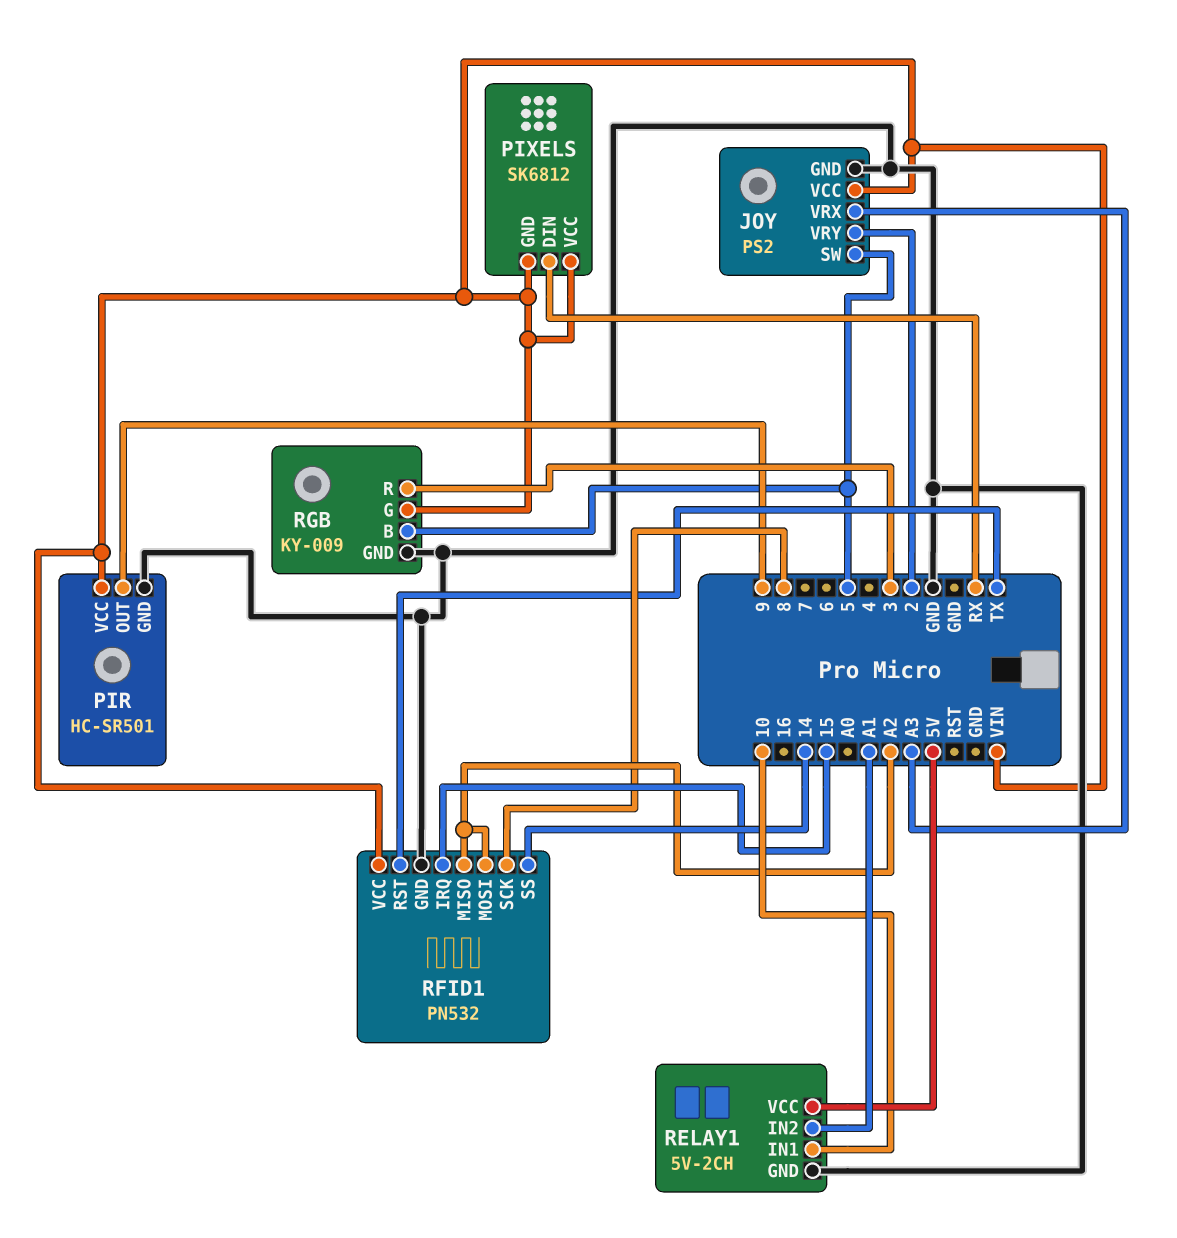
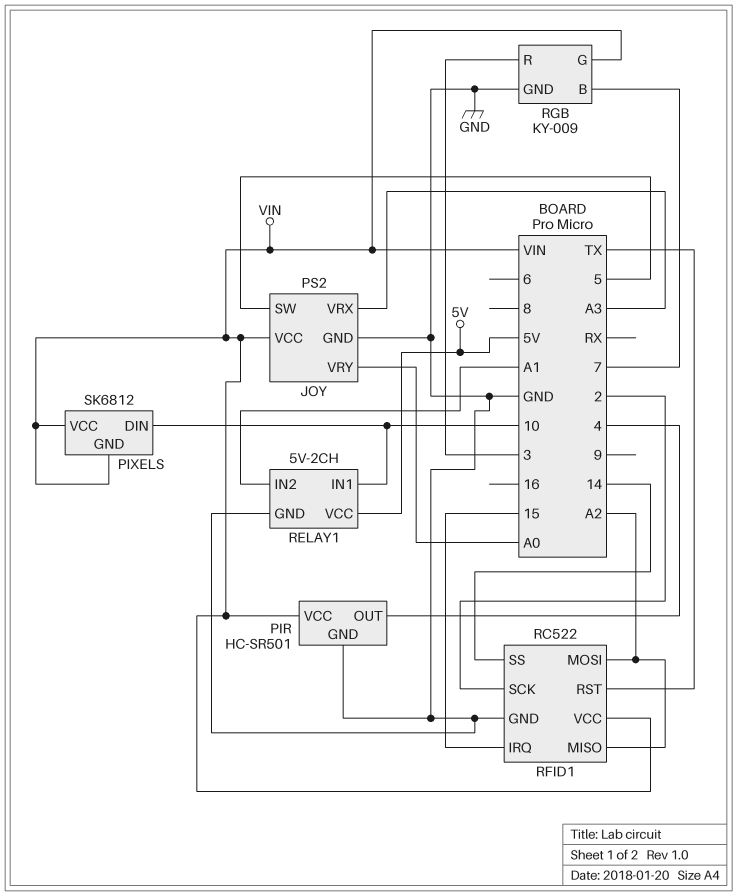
JOY pin VRY: 2 -> A0
PIR pin OUT: 9 -> 4
PIXELS pin DIN: RX -> 10
RFID1: PN532 -> RC522
RFID1 pin SCK: 8 -> 2
RGB pin B: 5 -> 7

